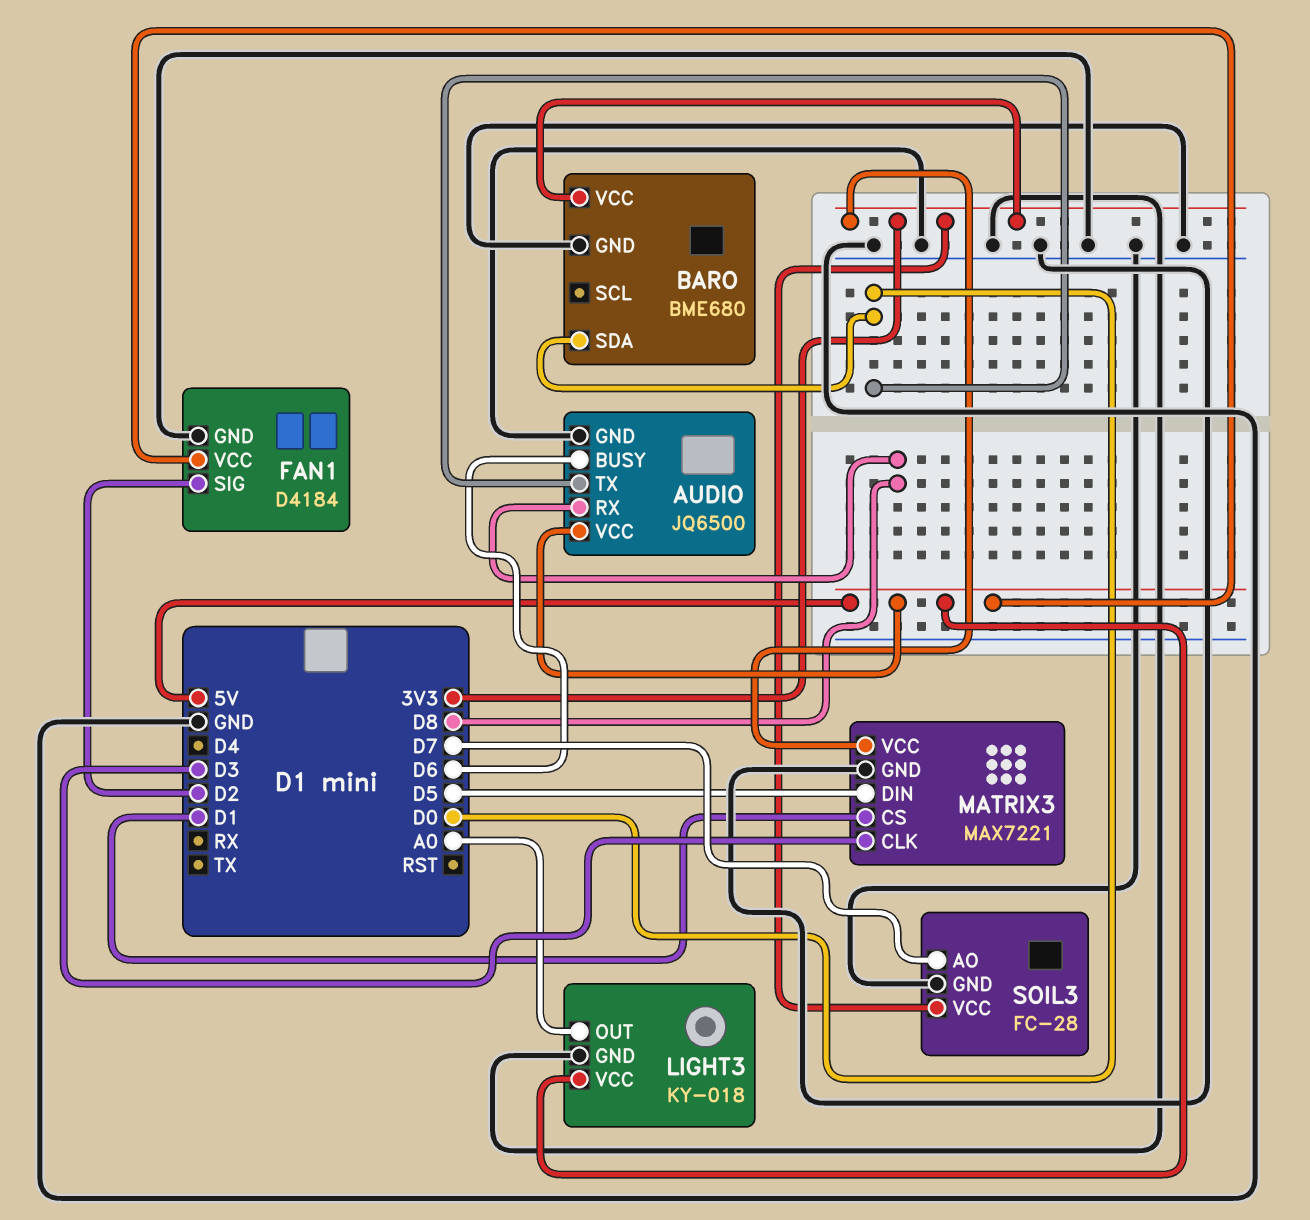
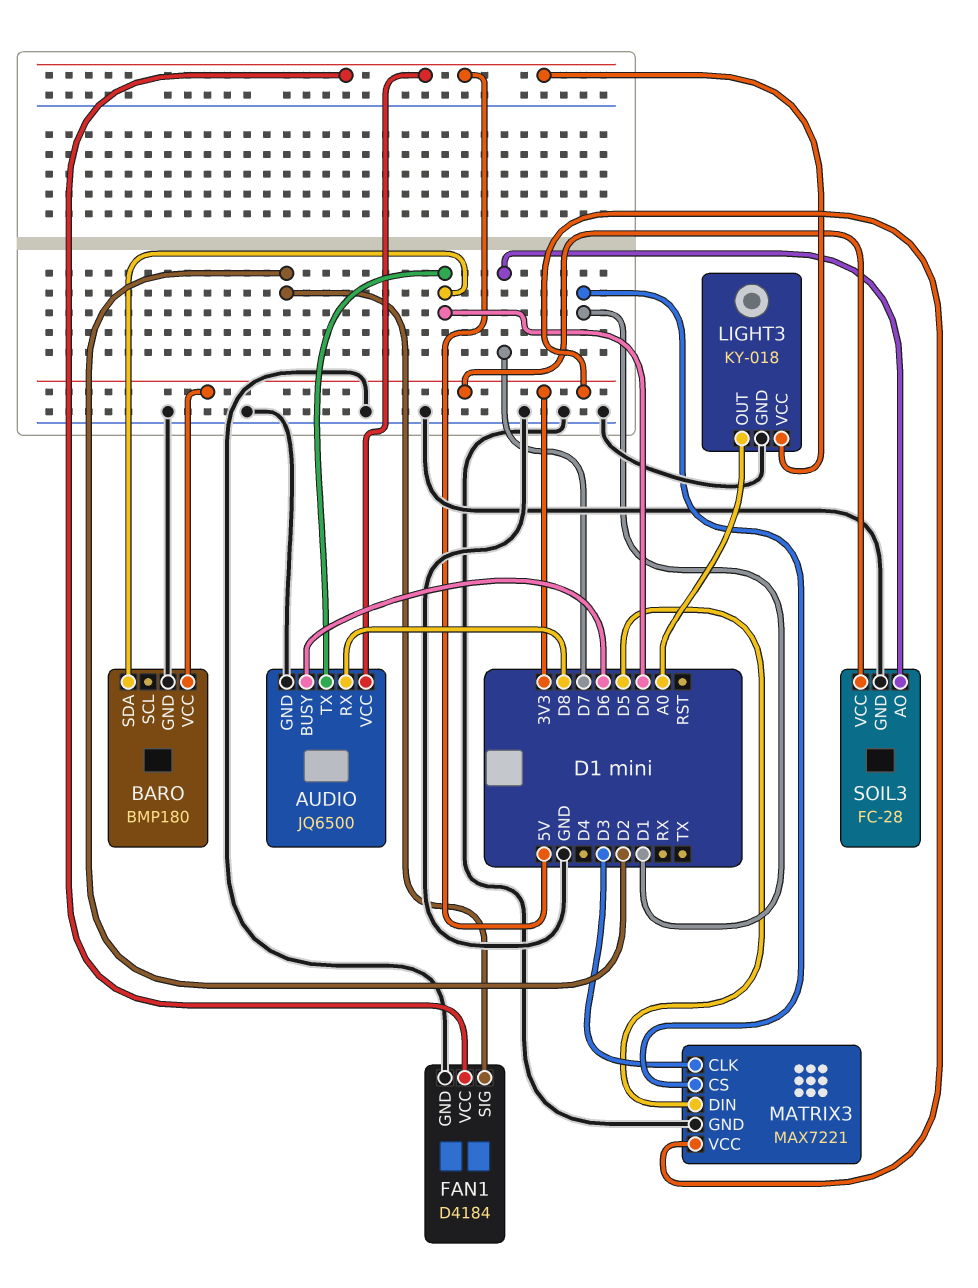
BARO: BME680 -> BMP180

